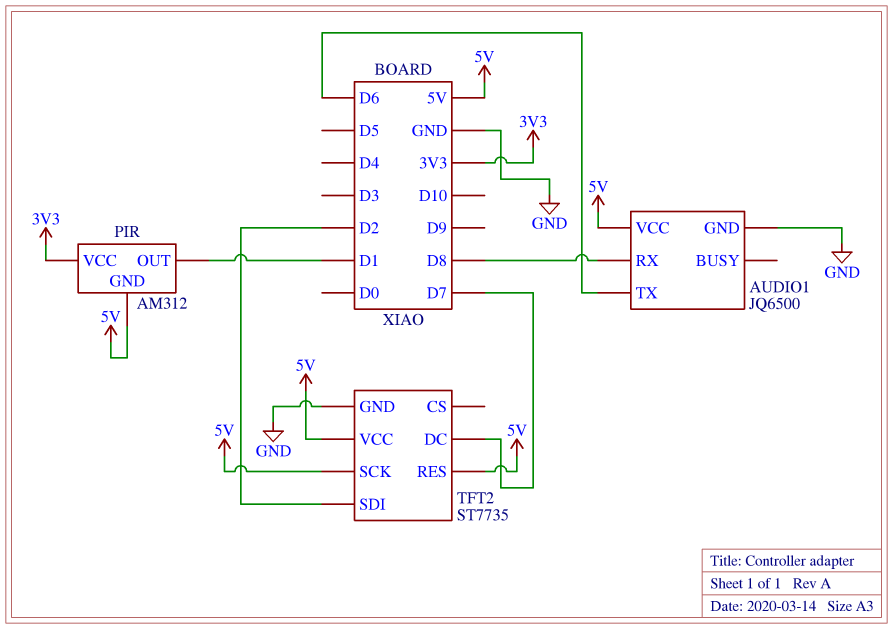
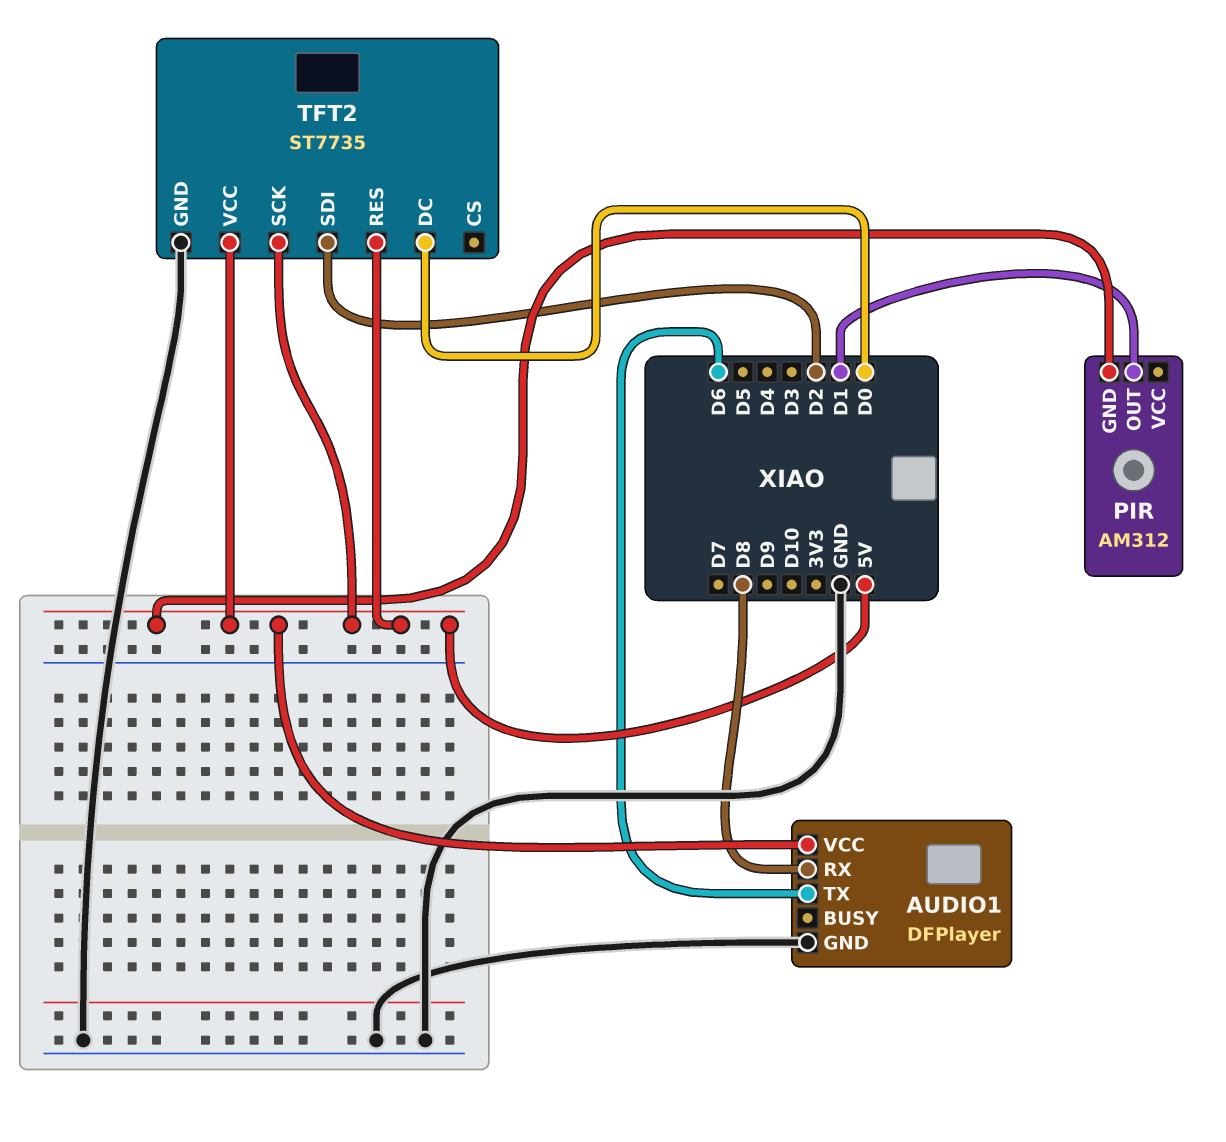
AUDIO1: JQ6500 -> DFPlayer
PIR pin VCC: 3V3 -> none
TFT2 pin DC: D7 -> D0

